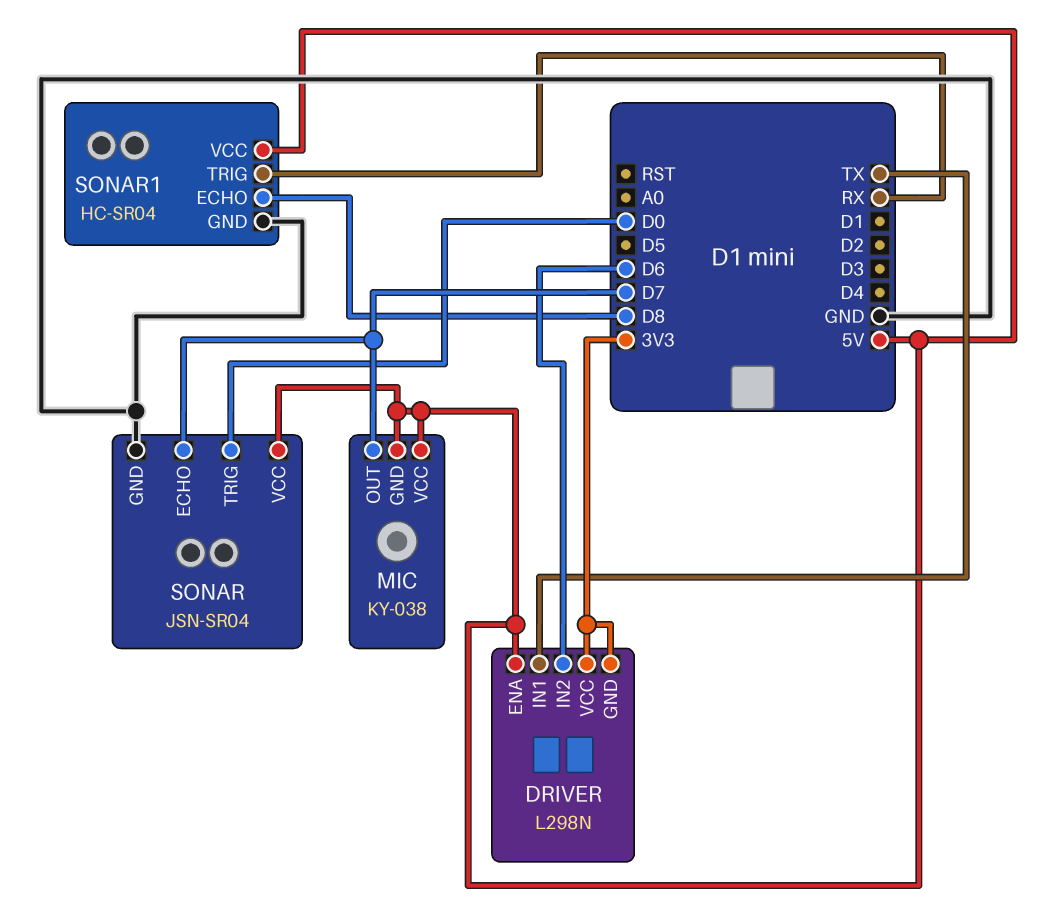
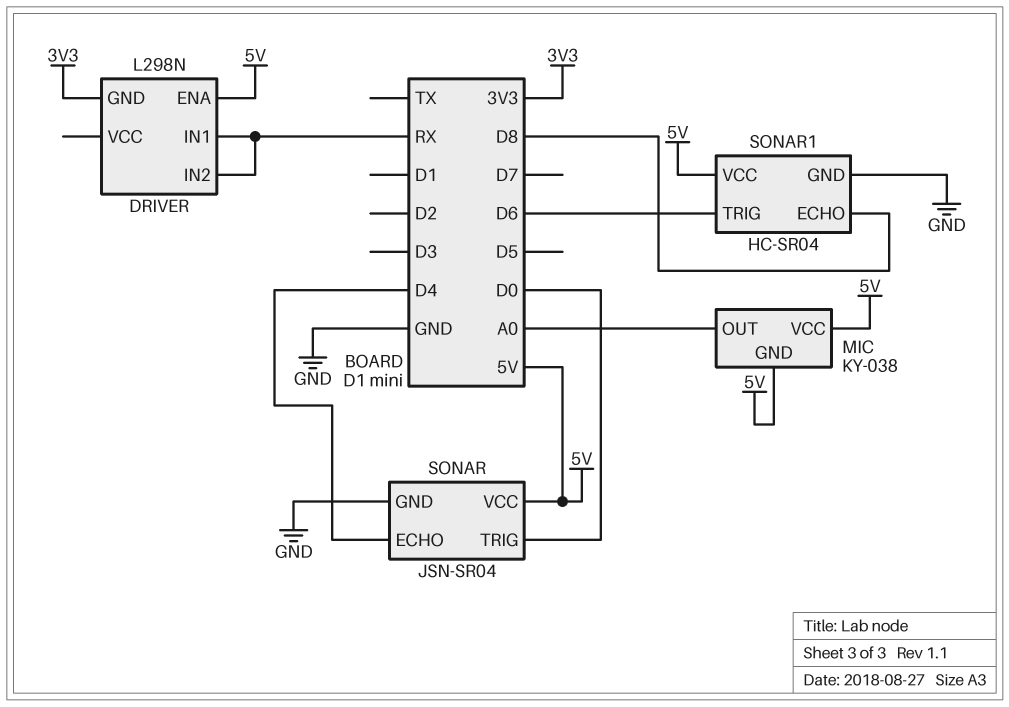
DRIVER pin IN1: TX -> RX
DRIVER pin IN2: D6 -> RX
DRIVER pin VCC: 3V3 -> none
MIC pin OUT: D7 -> A0
SONAR pin ECHO: D7 -> D4
SONAR1 pin TRIG: RX -> D6

